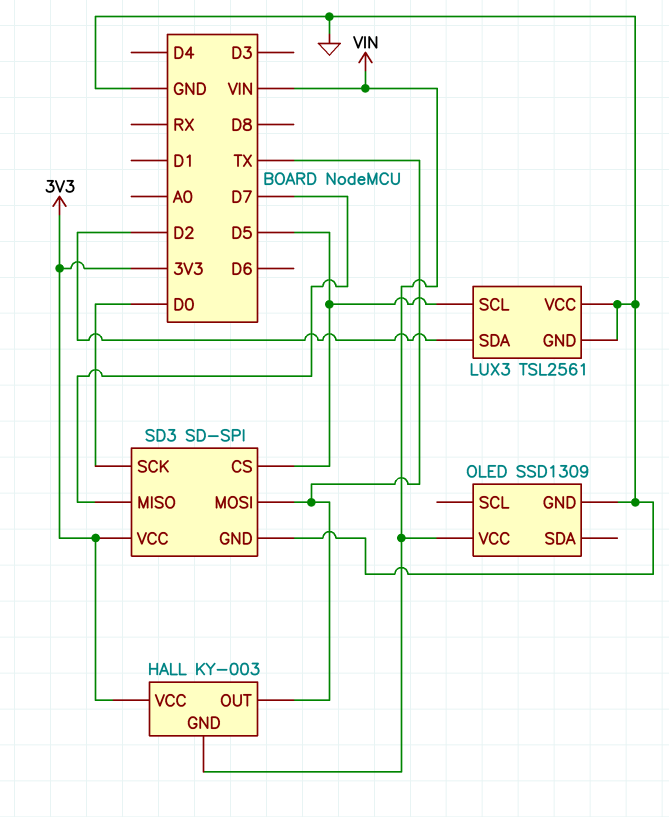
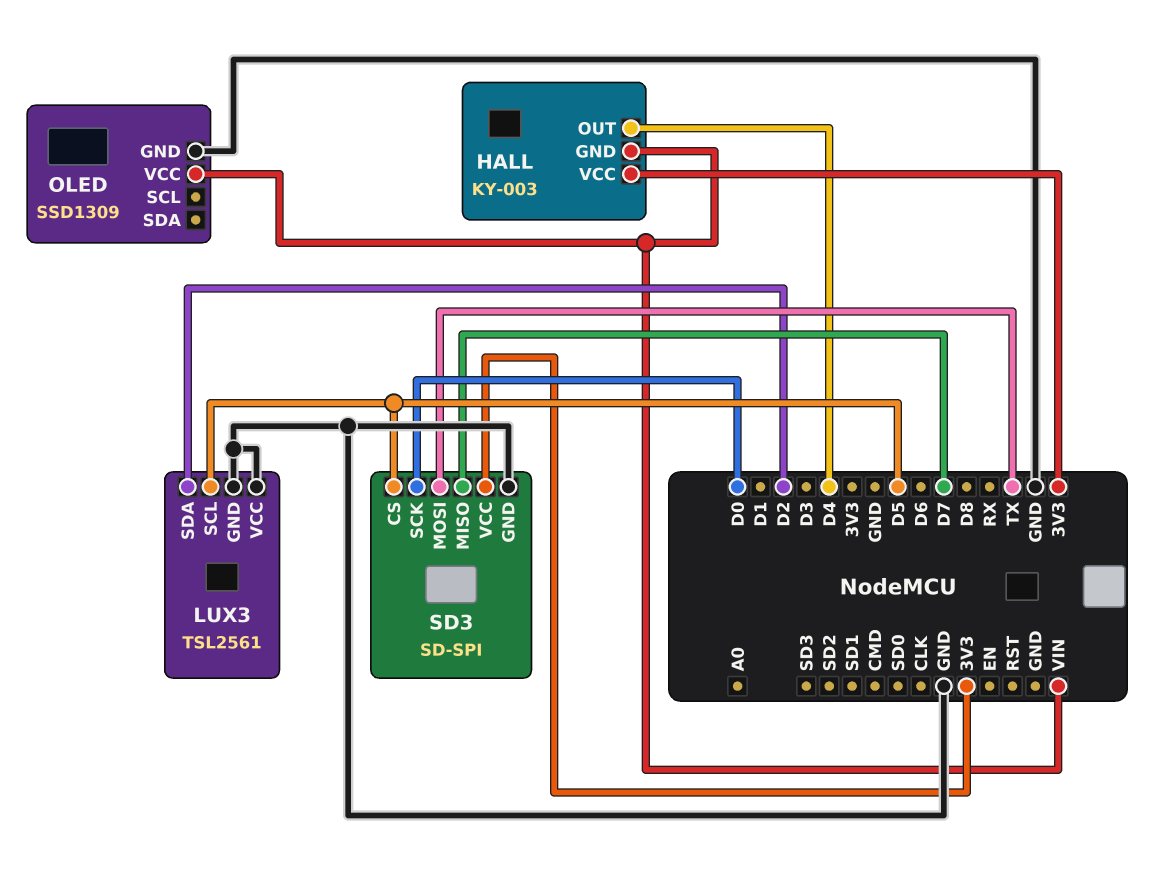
HALL pin OUT: TX -> D4

